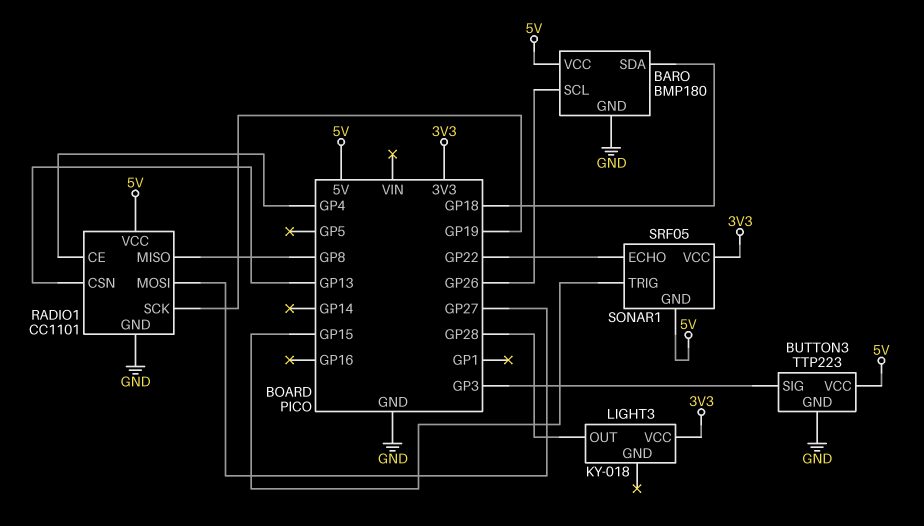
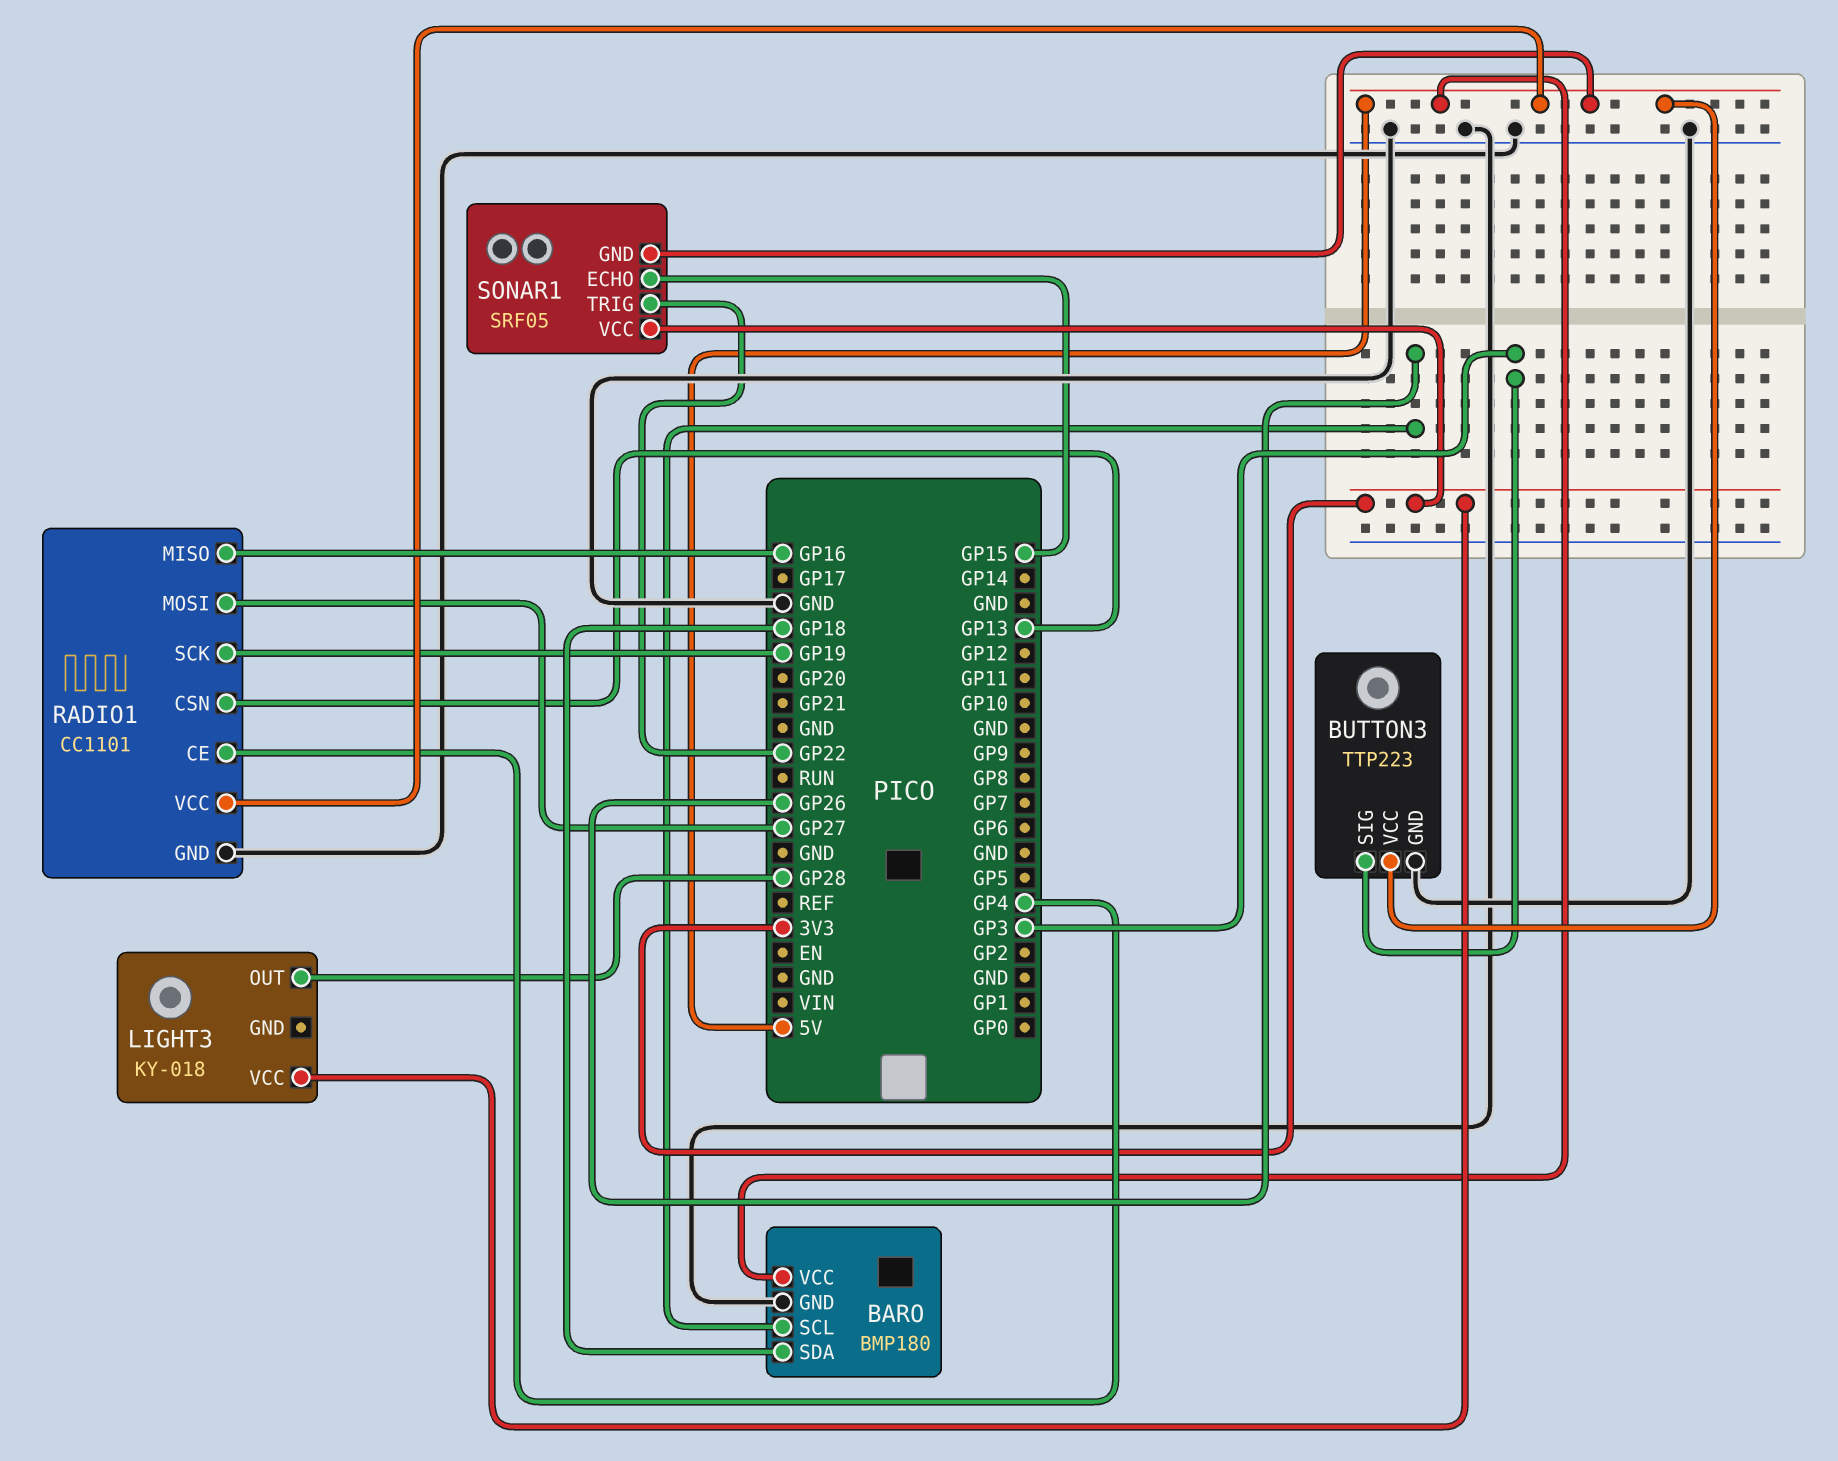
RADIO1 pin MISO: GP8 -> GP16
SONAR1 pin ECHO: GP22 -> GP15
SONAR1 pin TRIG: GP15 -> GP22

